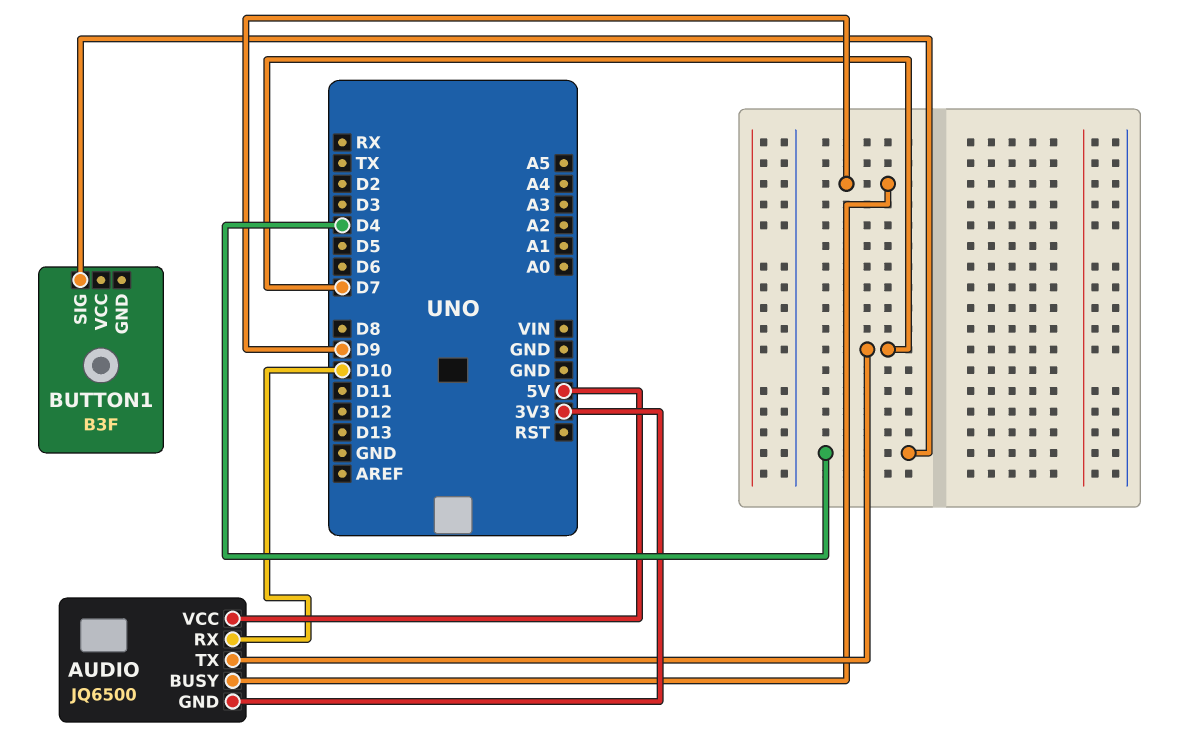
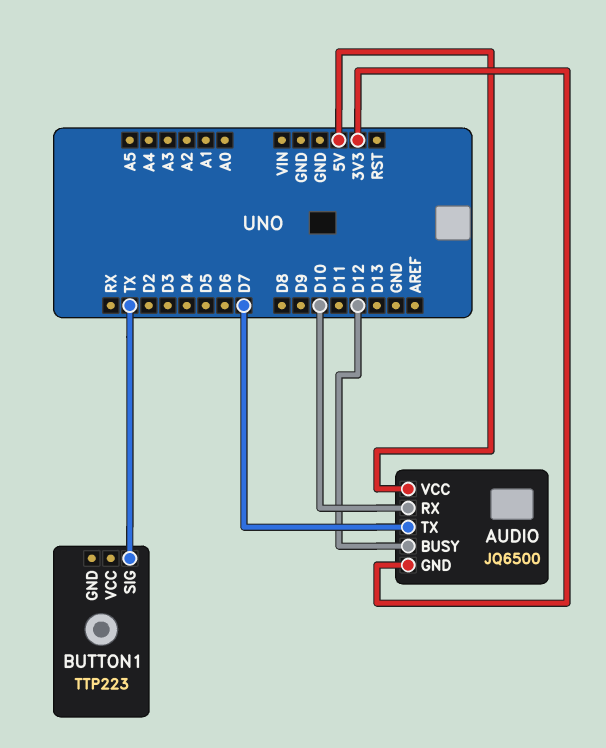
AUDIO pin BUSY: D9 -> D12
BUTTON1: B3F -> TTP223
BUTTON1 pin SIG: D4 -> TX

